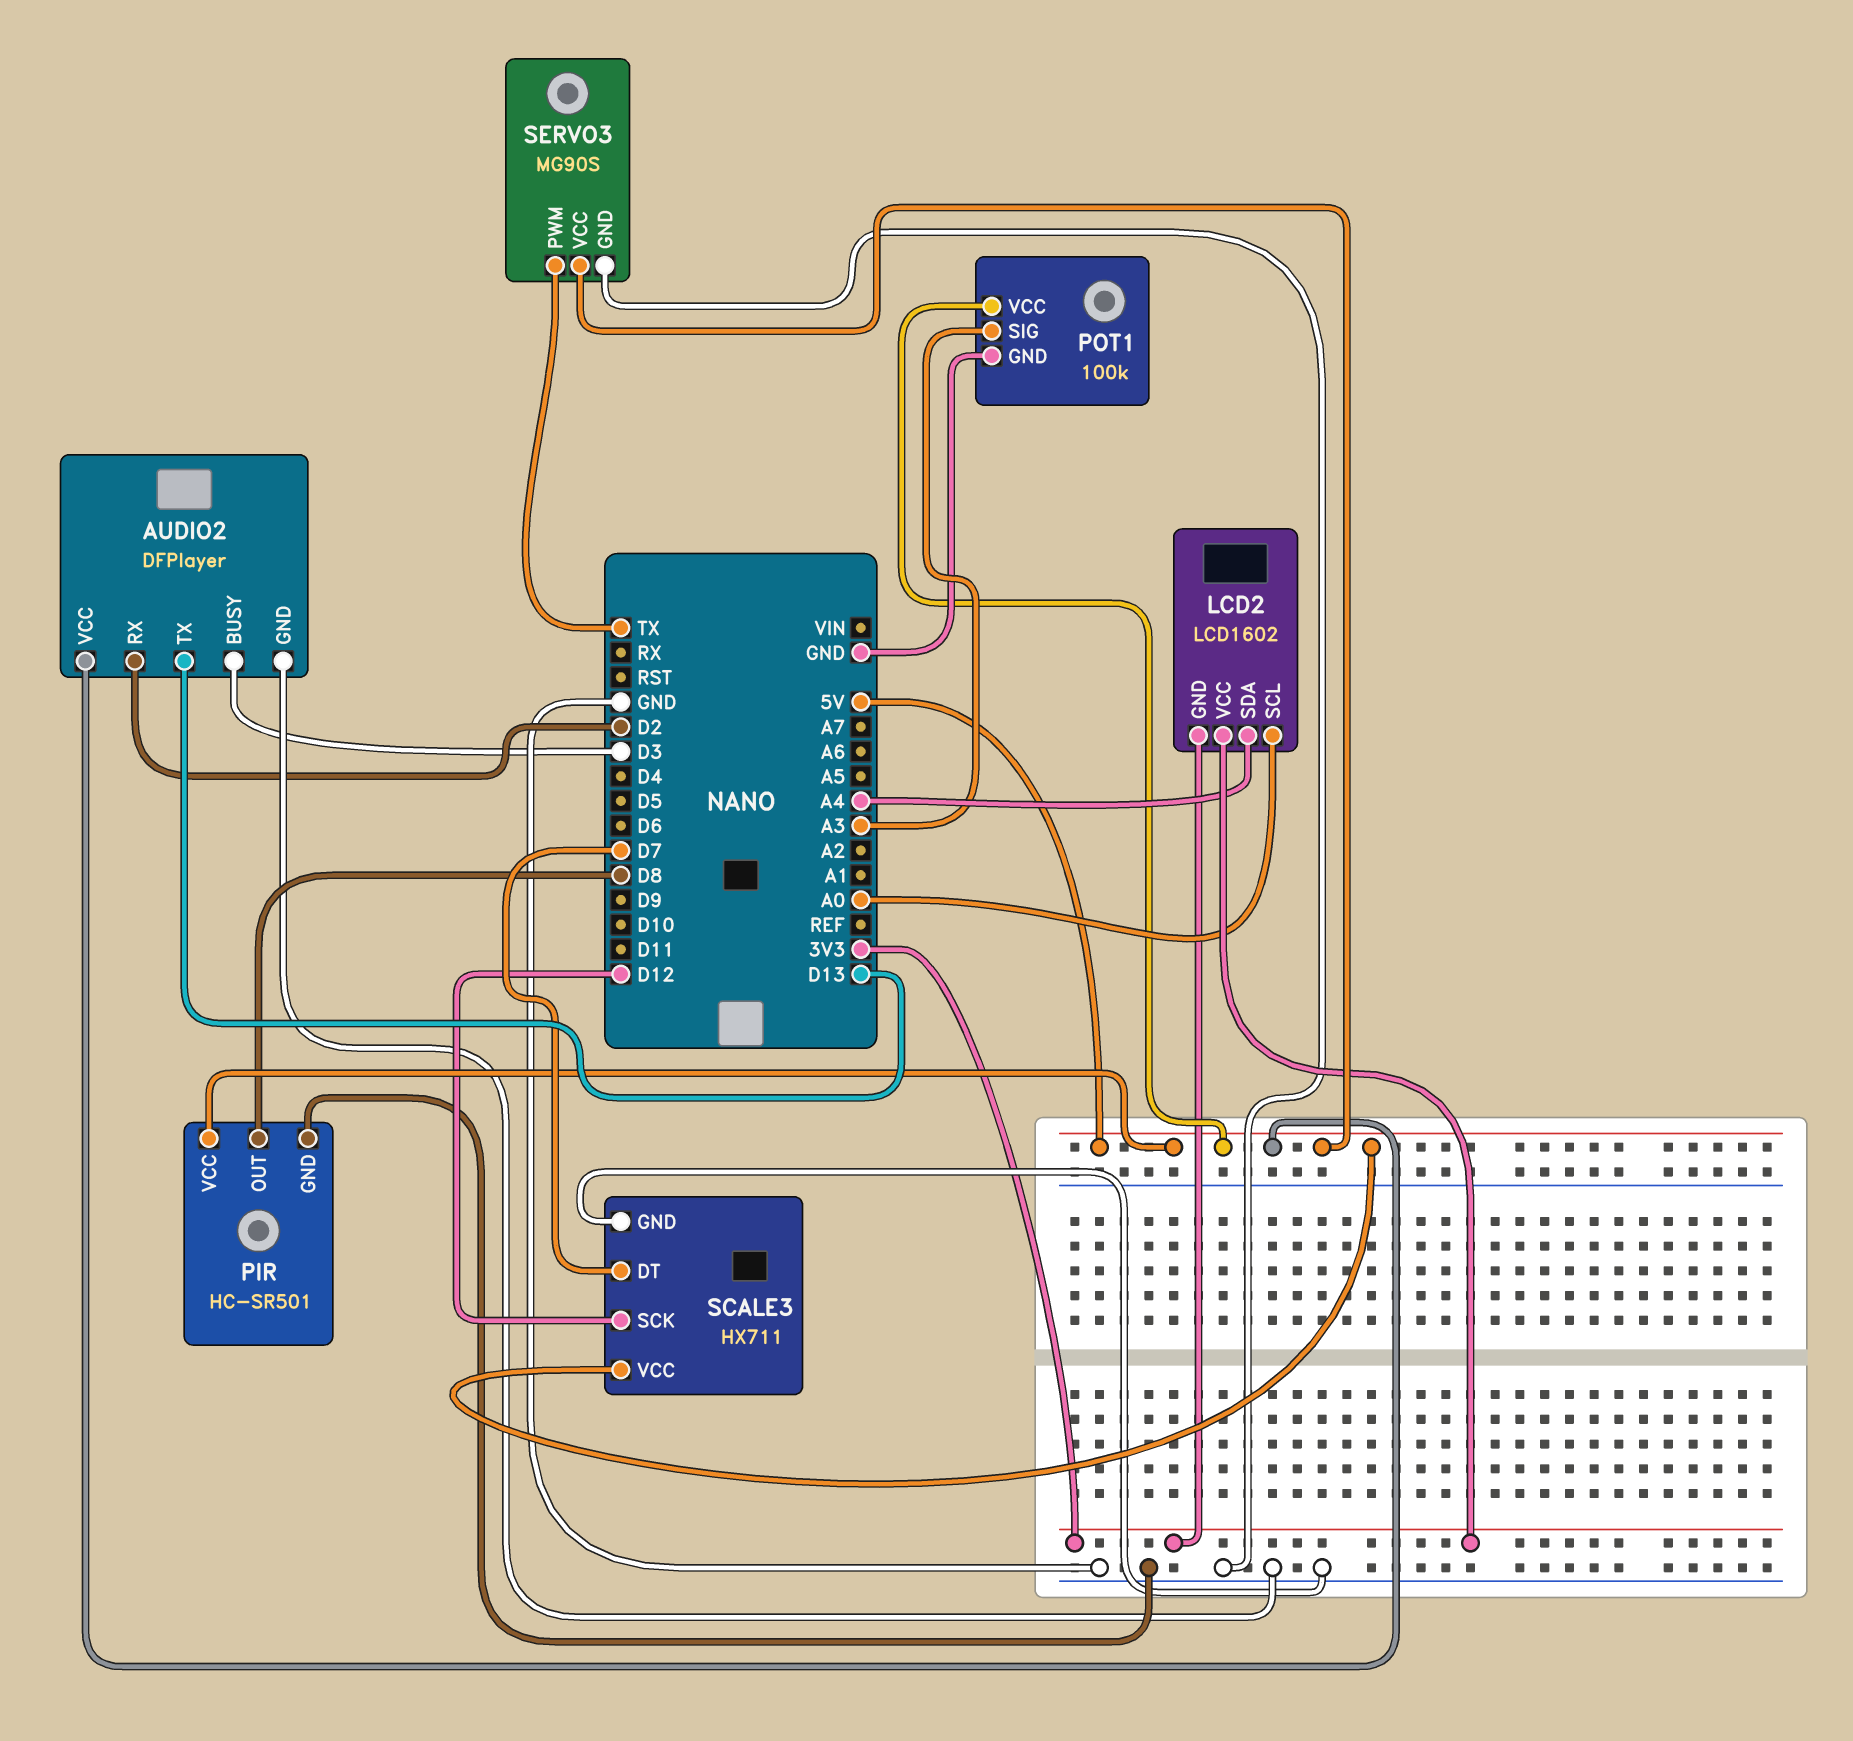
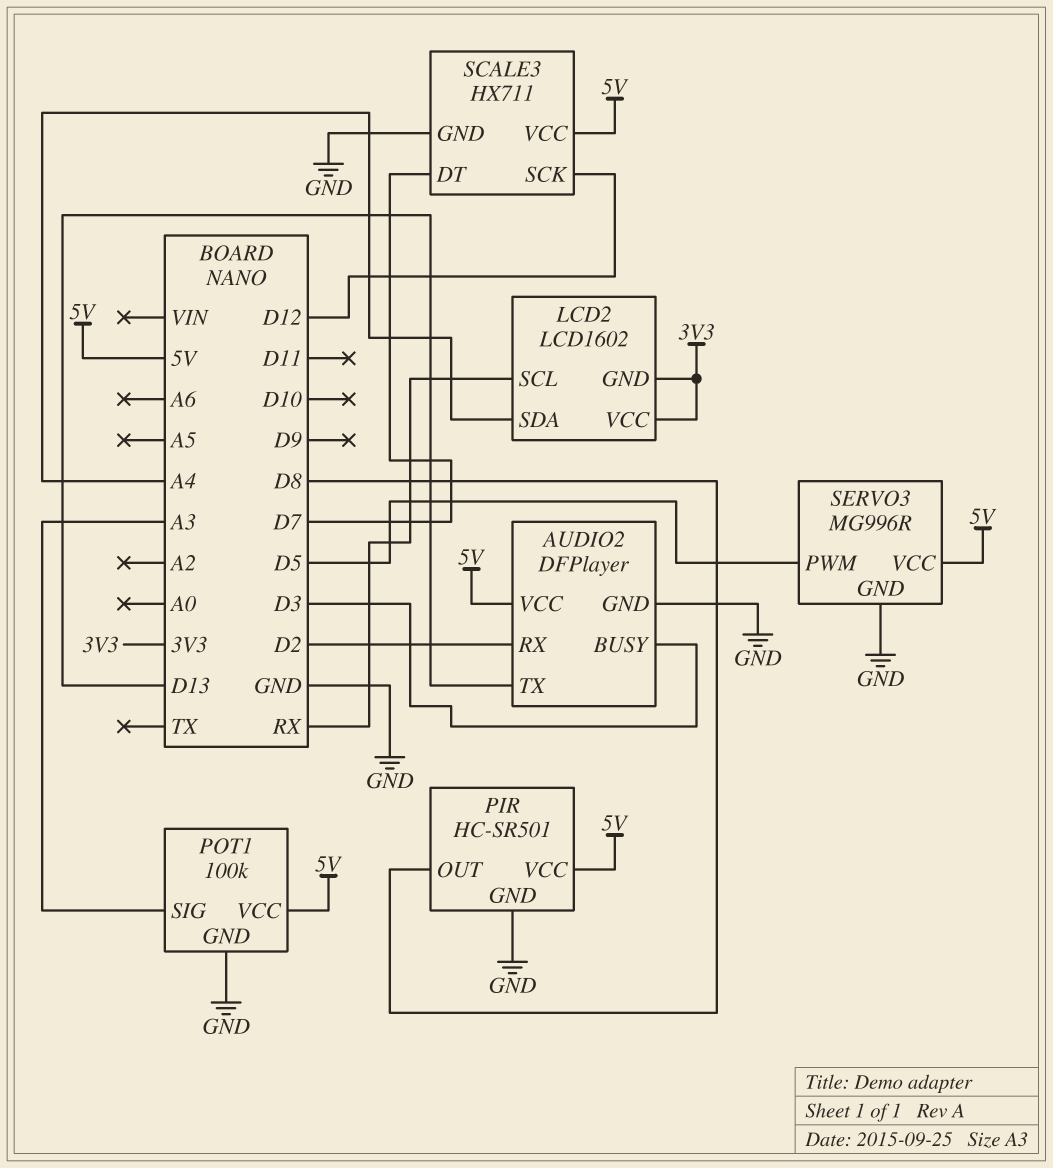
LCD2 pin SCL: A0 -> RX
SERVO3: MG90S -> MG996R
SERVO3 pin PWM: TX -> D5

